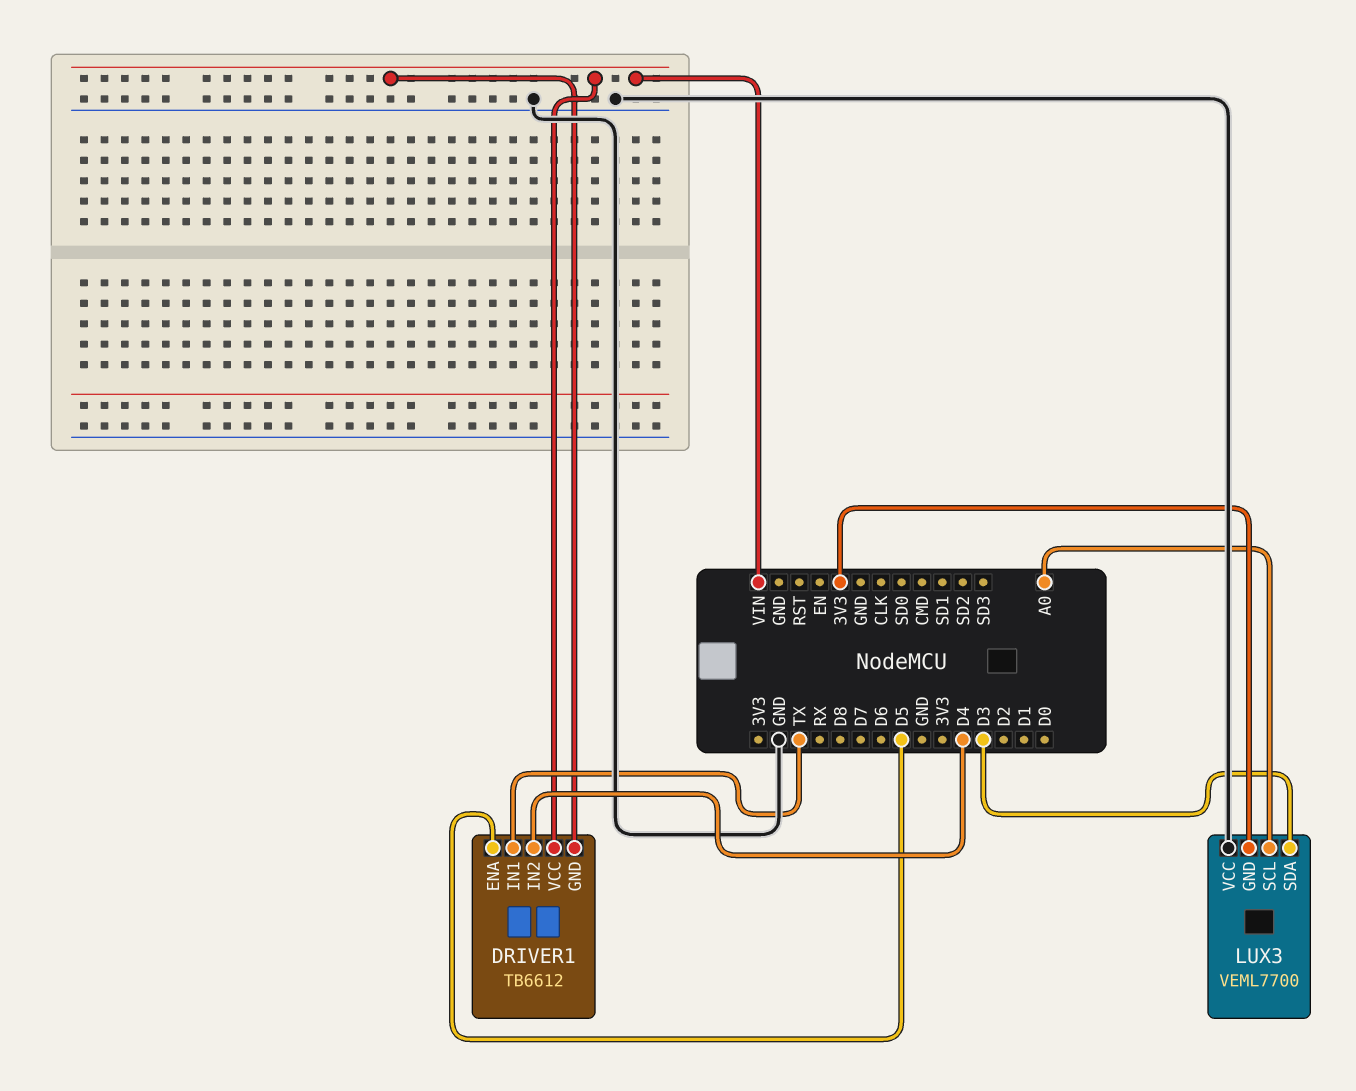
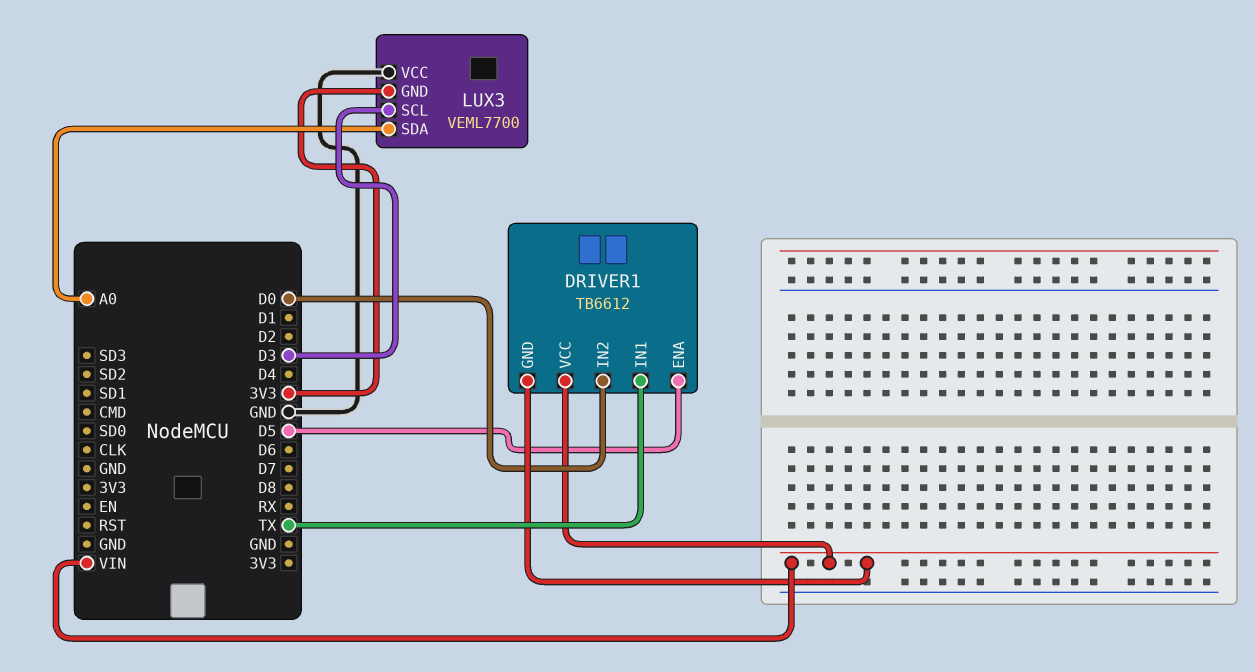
DRIVER1 pin IN2: D4 -> D0
LUX3 pin SCL: A0 -> D3
LUX3 pin SDA: D3 -> A0

